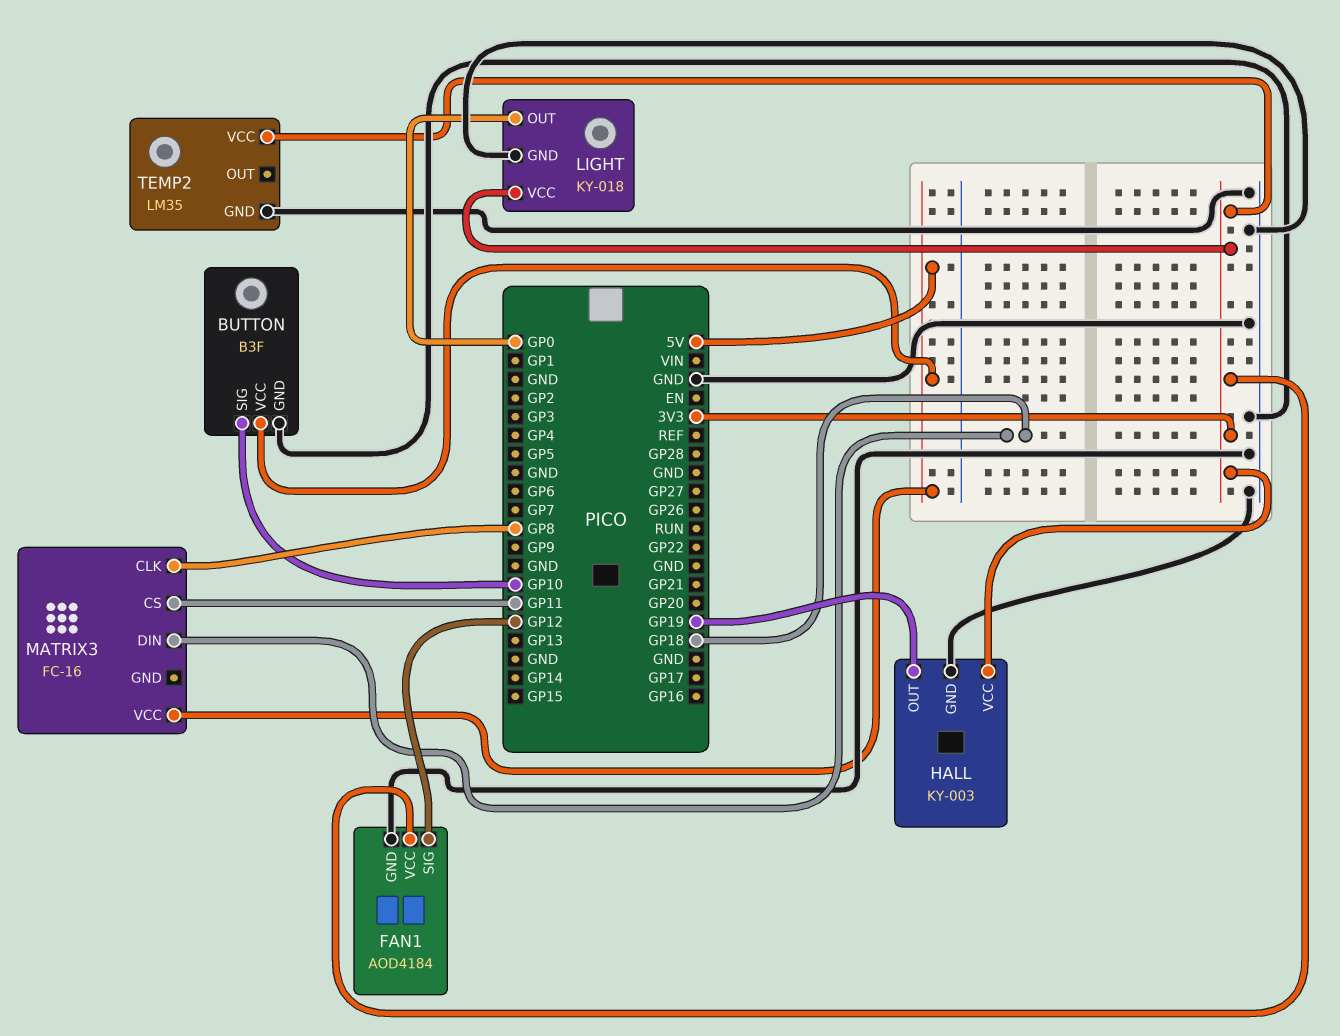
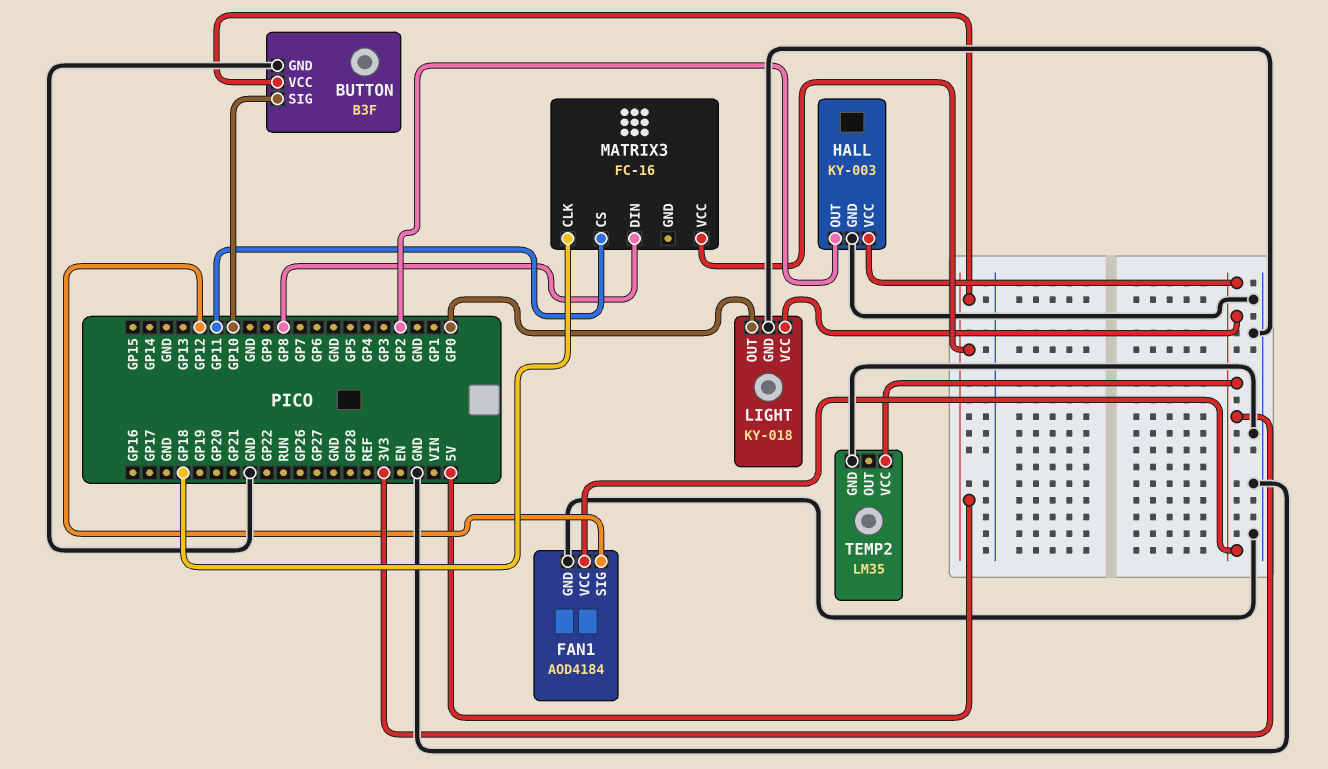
HALL pin OUT: GP19 -> GP2
MATRIX3 pin CLK: GP8 -> GP18
MATRIX3 pin DIN: GP18 -> GP8

